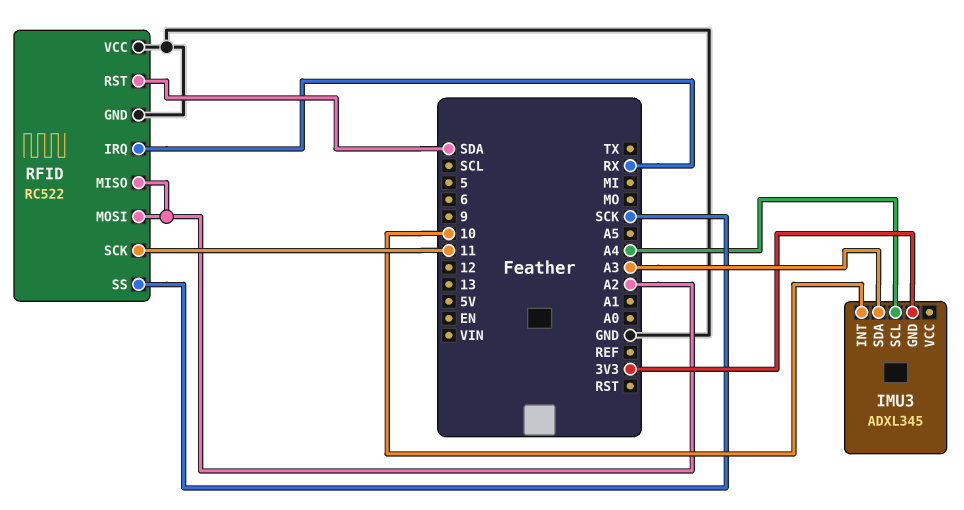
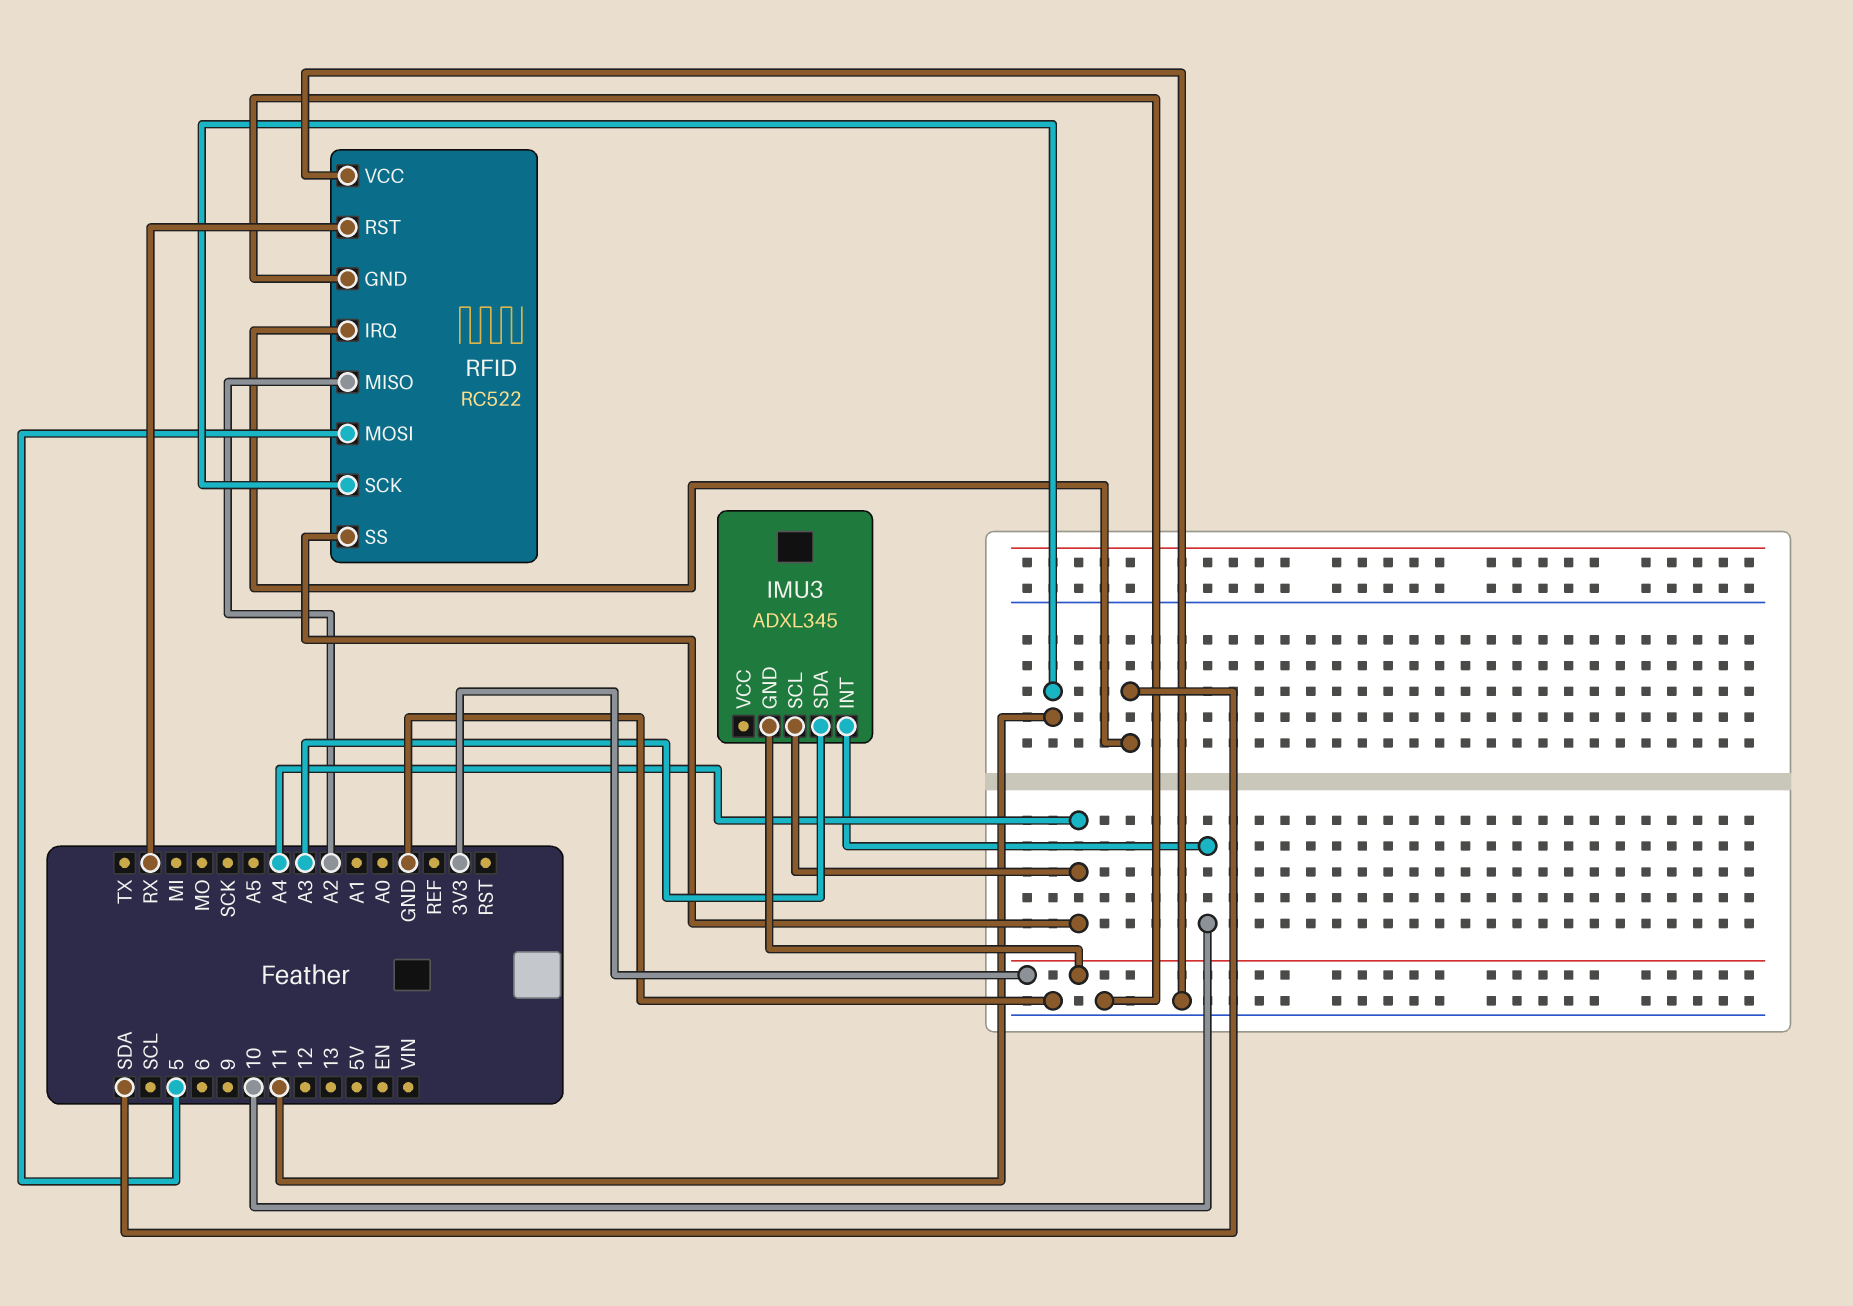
RFID pin IRQ: RX -> SDA
RFID pin MOSI: A2 -> 5
RFID pin RST: SDA -> RX
RFID pin SS: SCK -> A4

